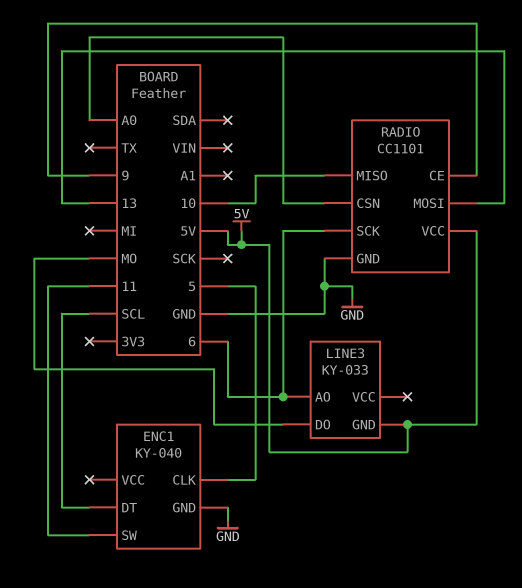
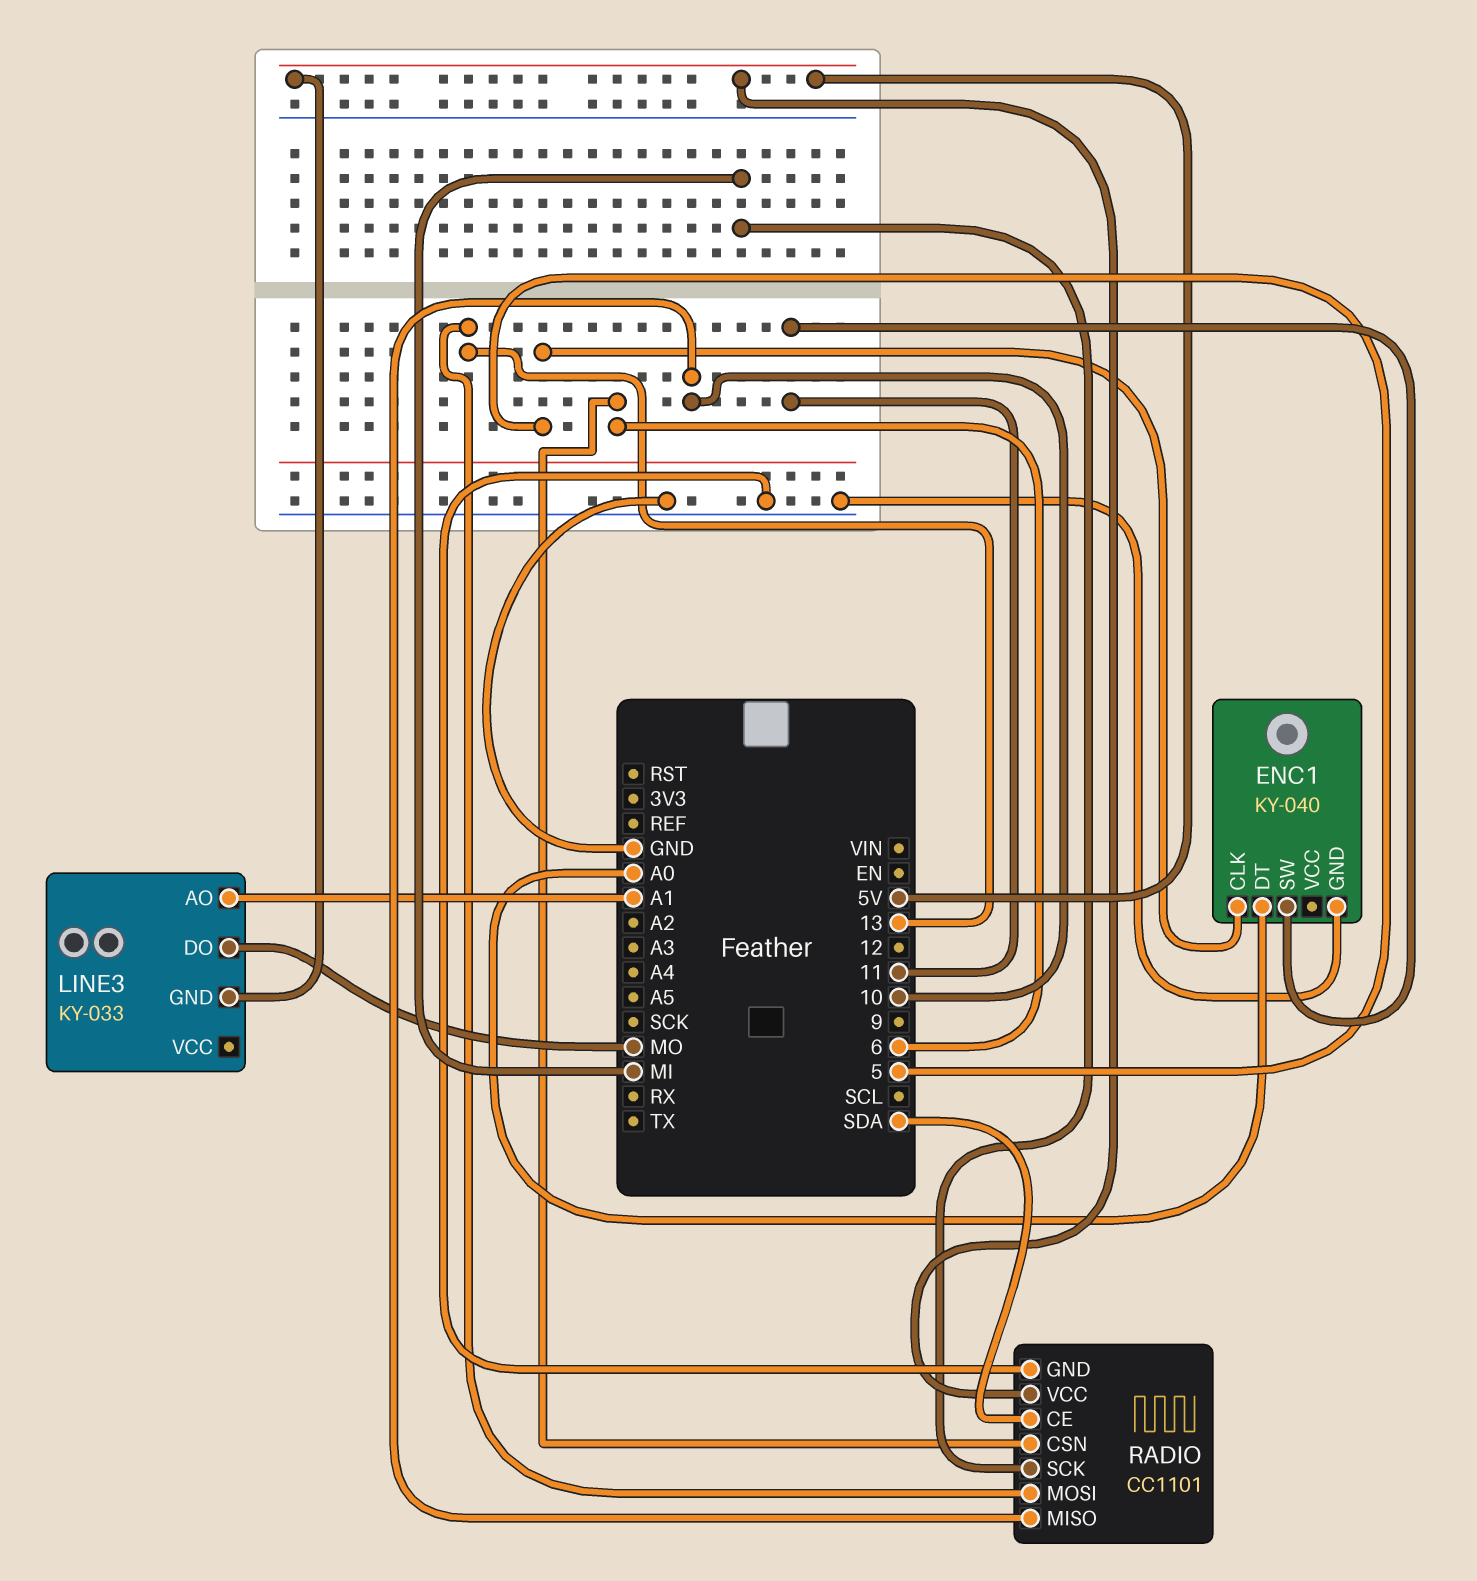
ENC1 pin DT: SCL -> A0
LINE3 pin AO: 6 -> A1
RADIO pin CE: 9 -> SDA
RADIO pin CSN: A0 -> 6
RADIO pin SCK: 6 -> MI

